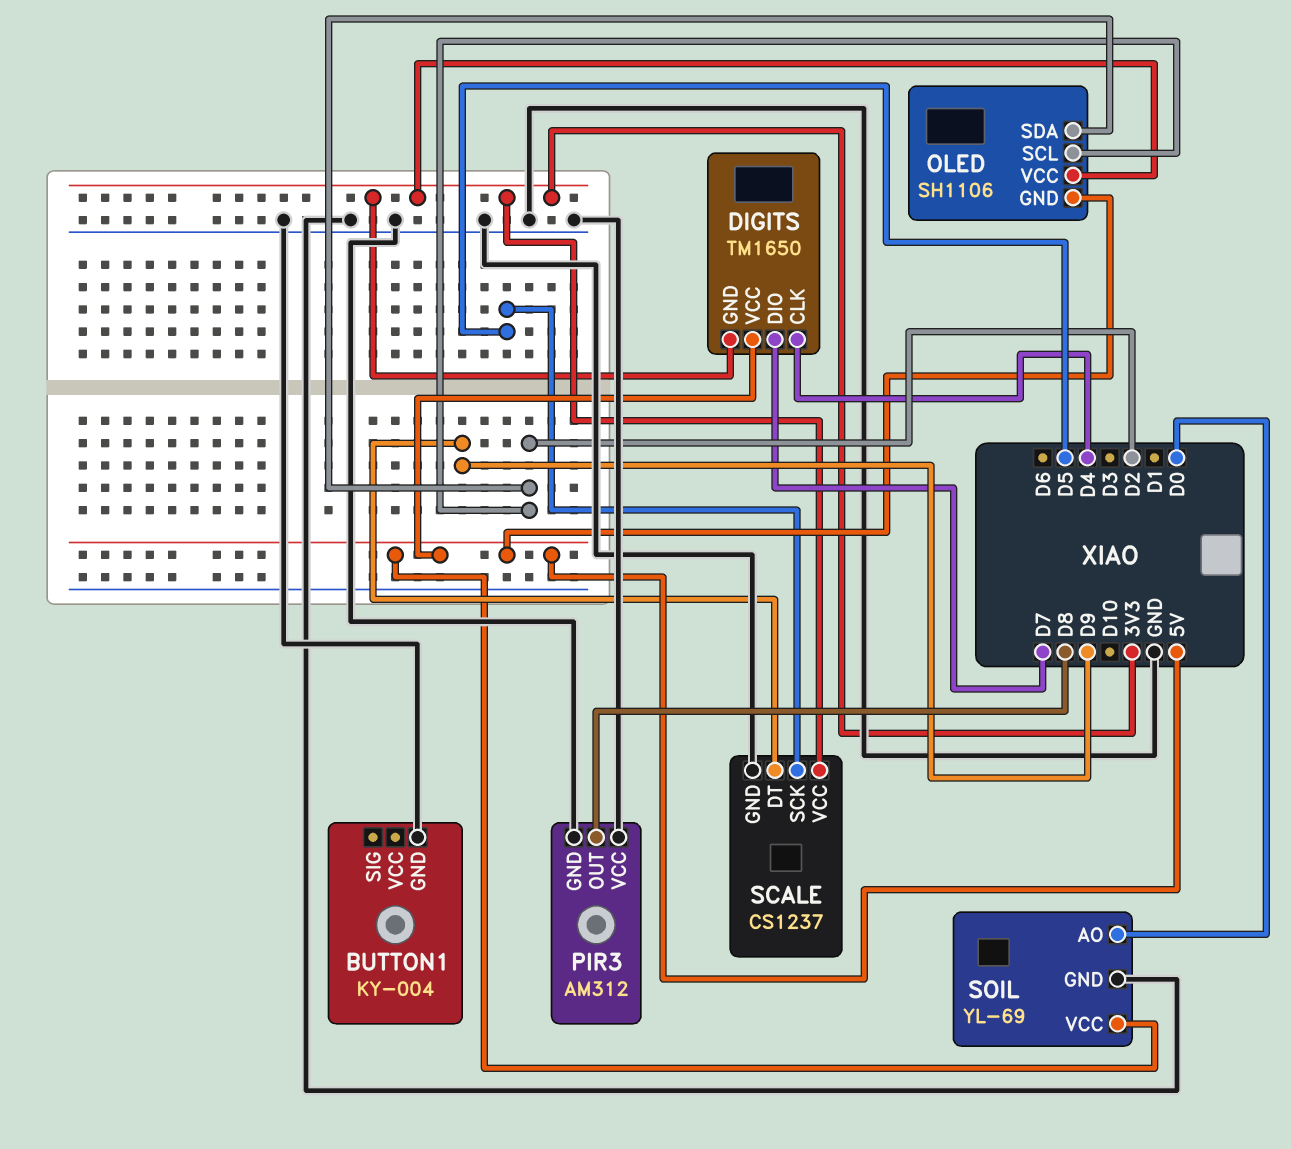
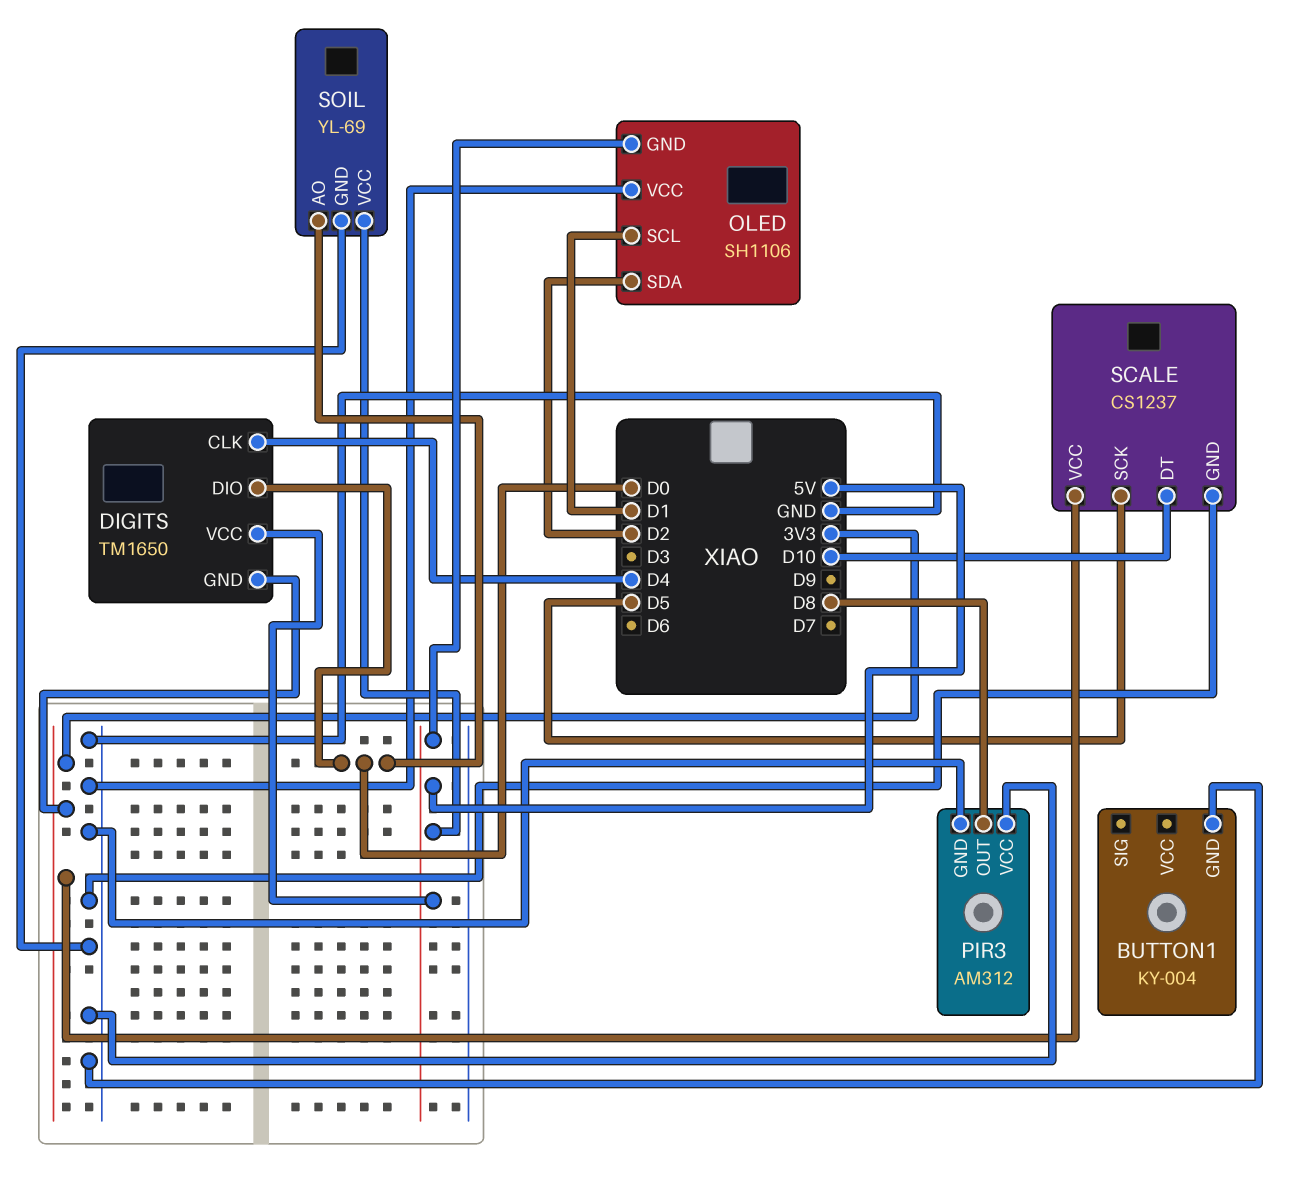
DIGITS pin DIO: D7 -> D0
OLED pin SCL: D2 -> D1
OLED pin VCC: 3V3 -> GND
SCALE pin DT: D9 -> D10

